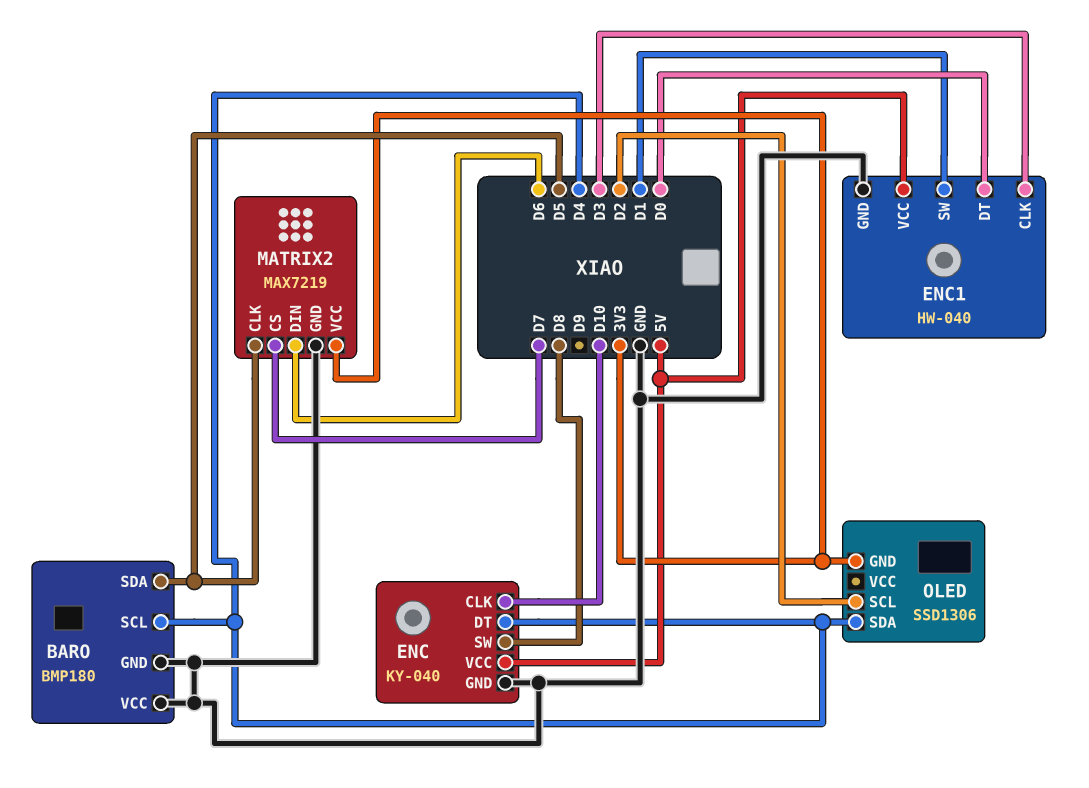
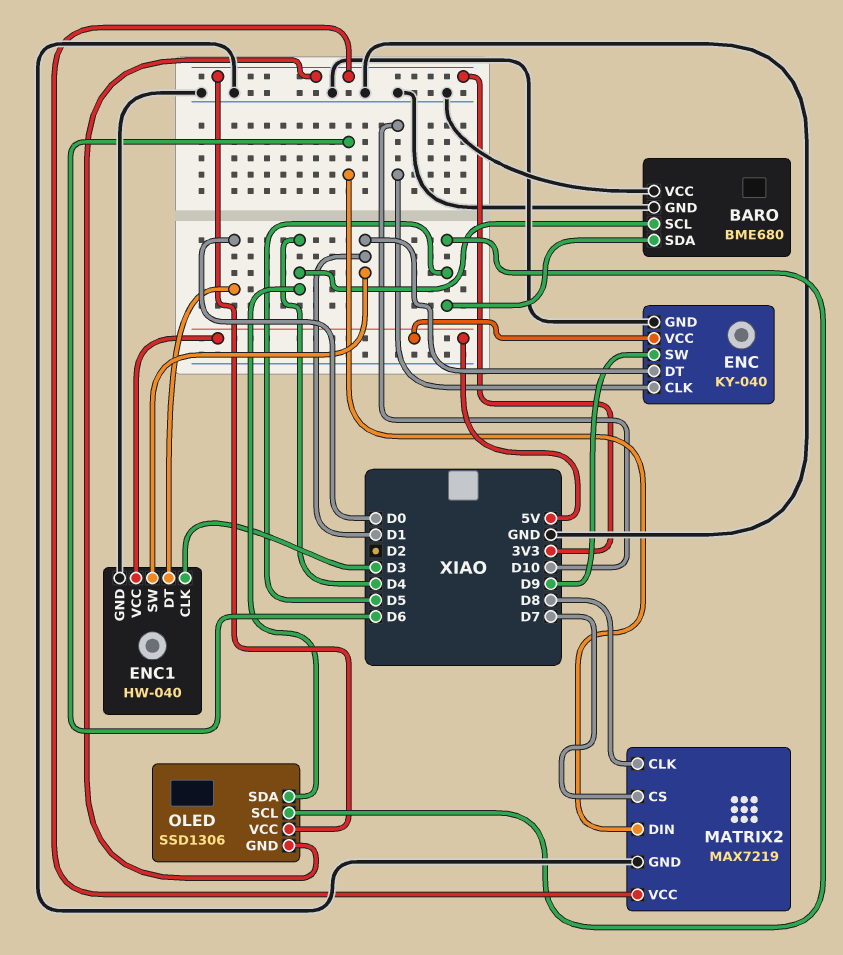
BARO: BMP180 -> BME680
ENC pin DT: D4 -> D1
ENC pin SW: D8 -> D9
MATRIX2 pin CLK: D5 -> D8
OLED pin SCL: D2 -> D5
OLED pin VCC: none -> 3V3

